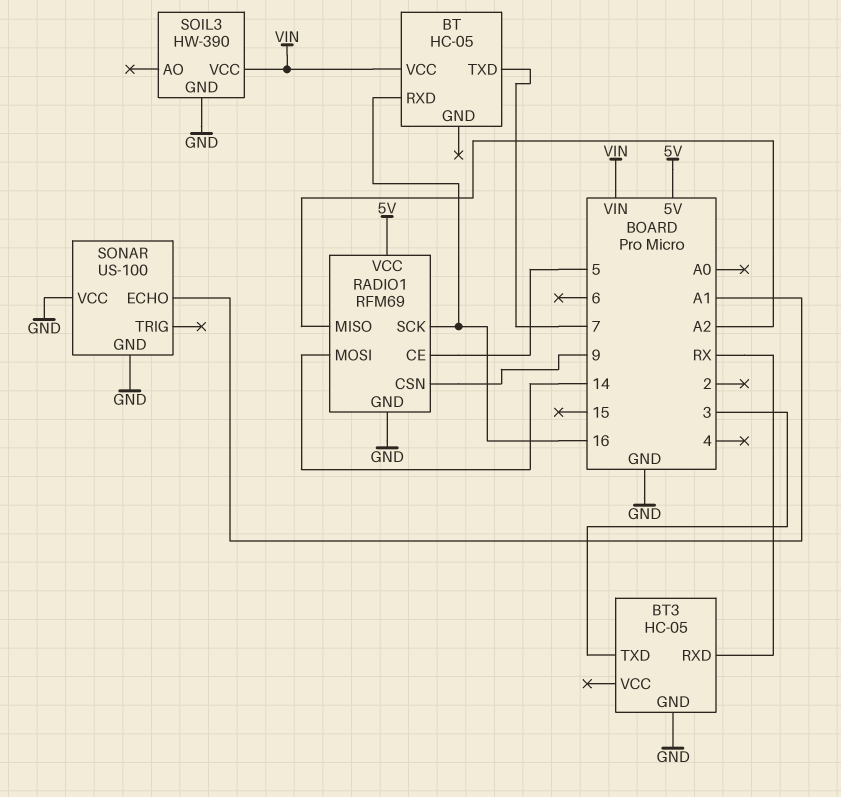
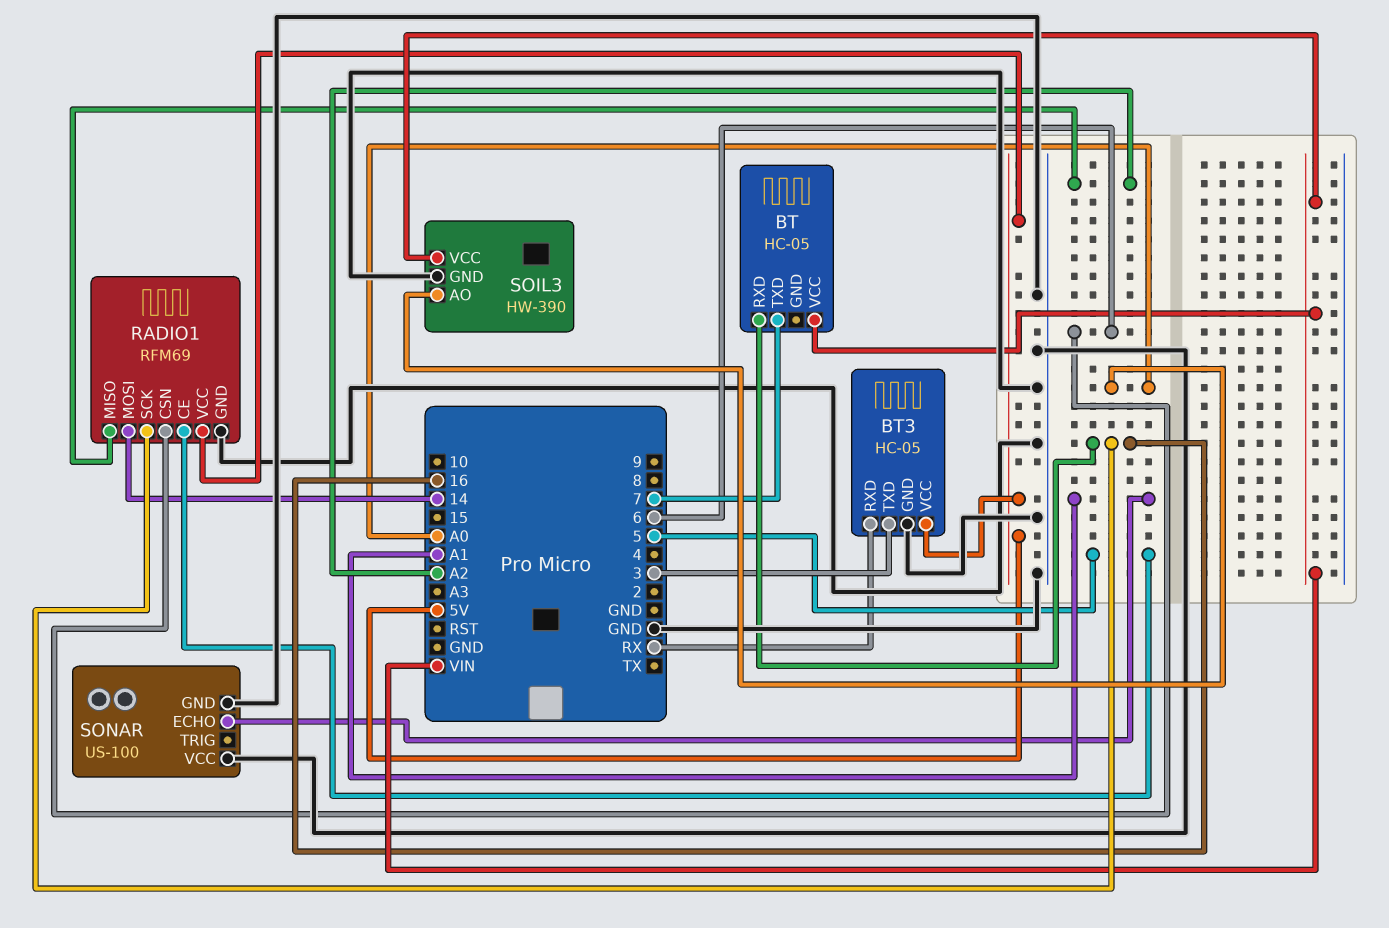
BT3 pin VCC: none -> 5V
RADIO1 pin CSN: 9 -> 6
SOIL3 pin AO: none -> A0

